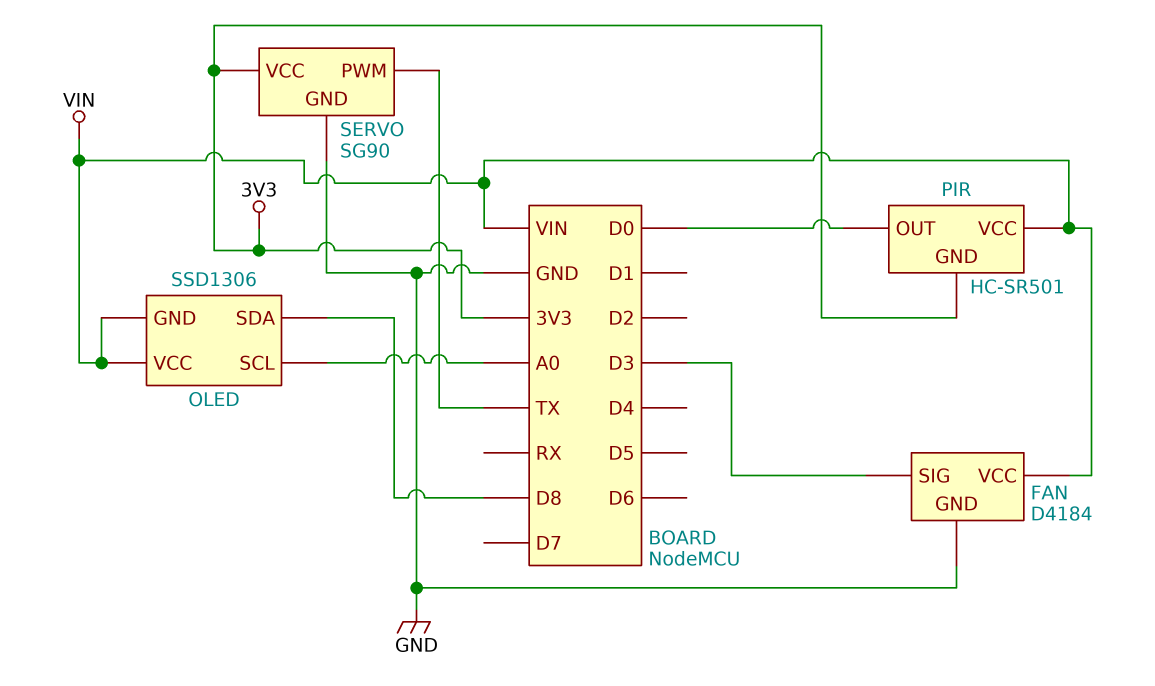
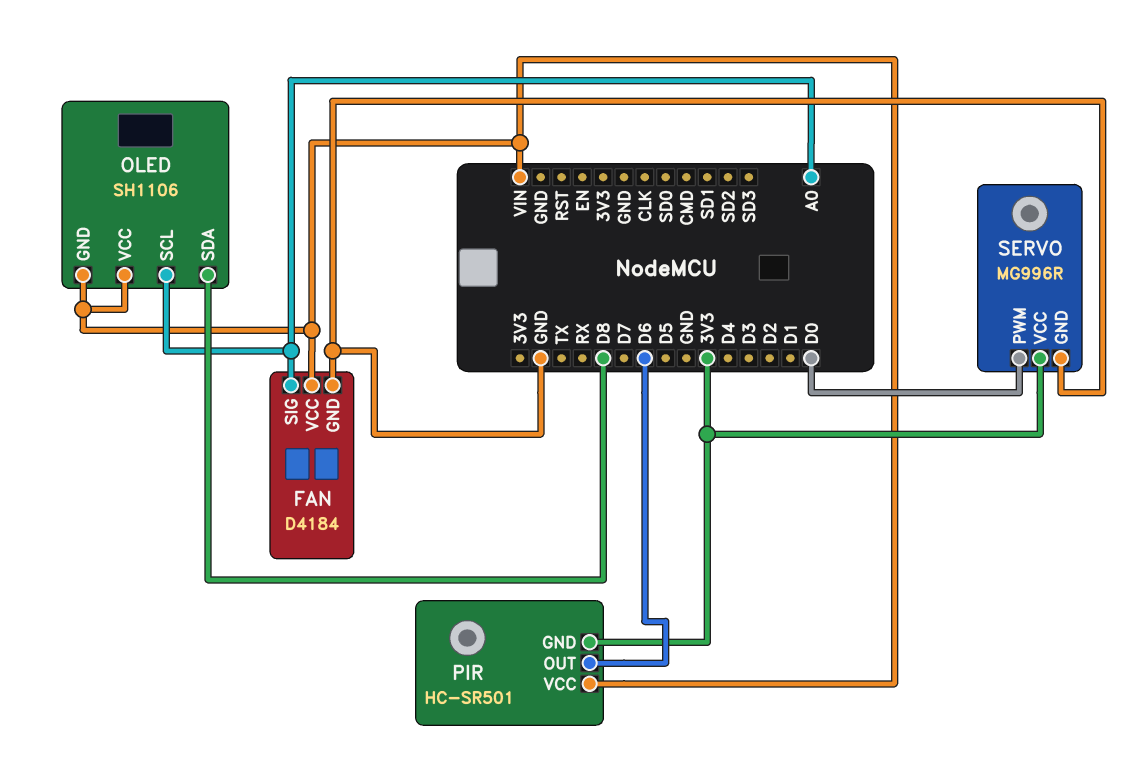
FAN pin SIG: D3 -> A0
OLED: SSD1306 -> SH1106
PIR pin OUT: D0 -> D6
SERVO: SG90 -> MG996R
SERVO pin PWM: TX -> D0

